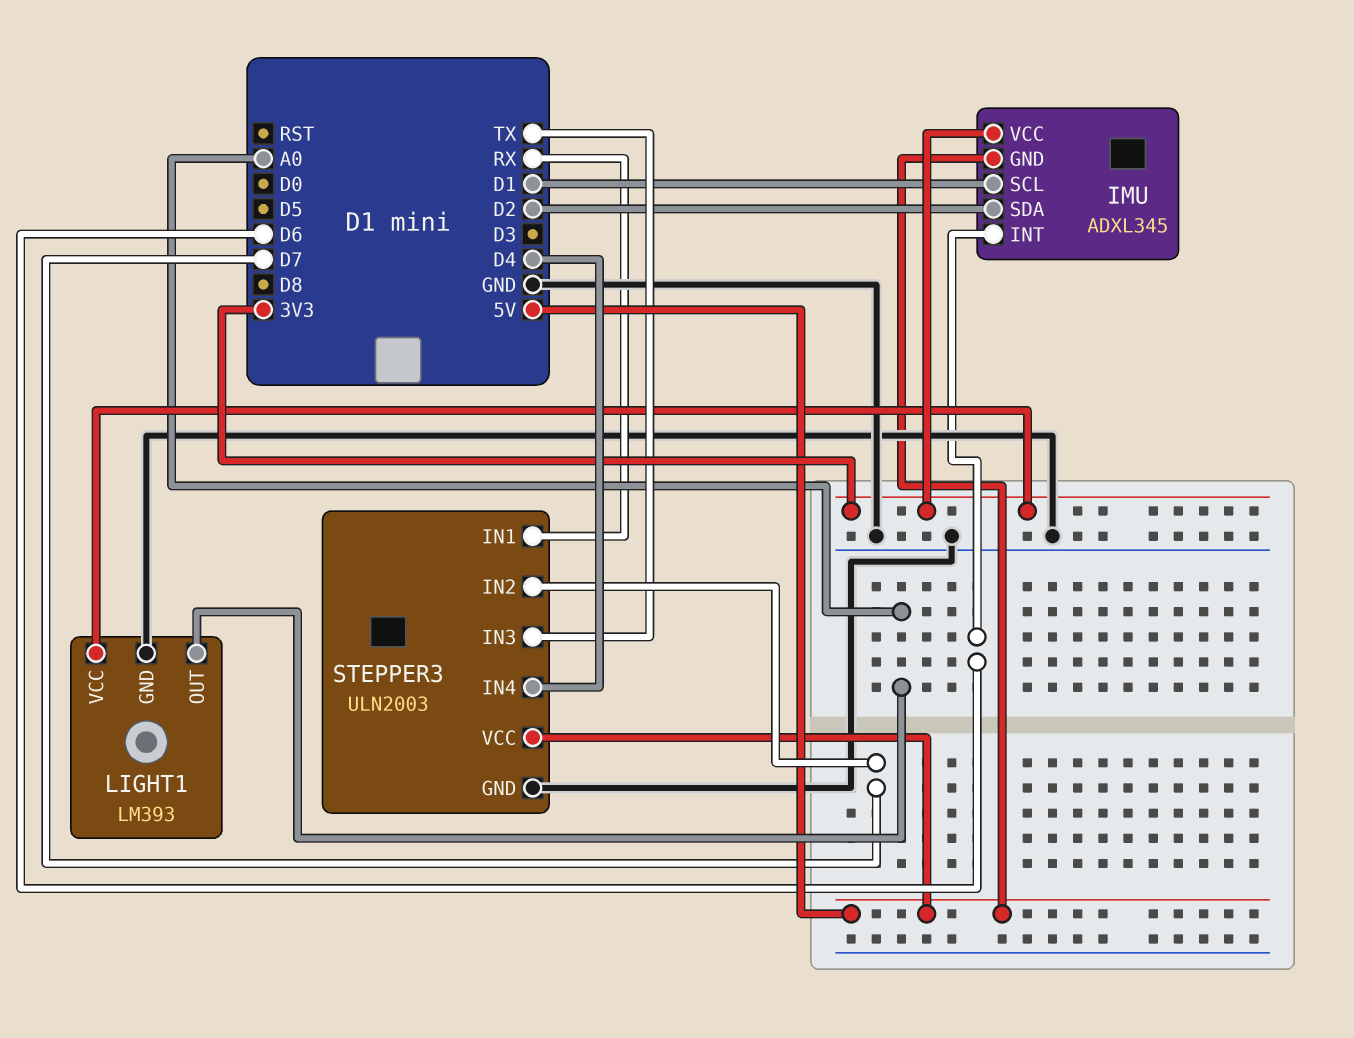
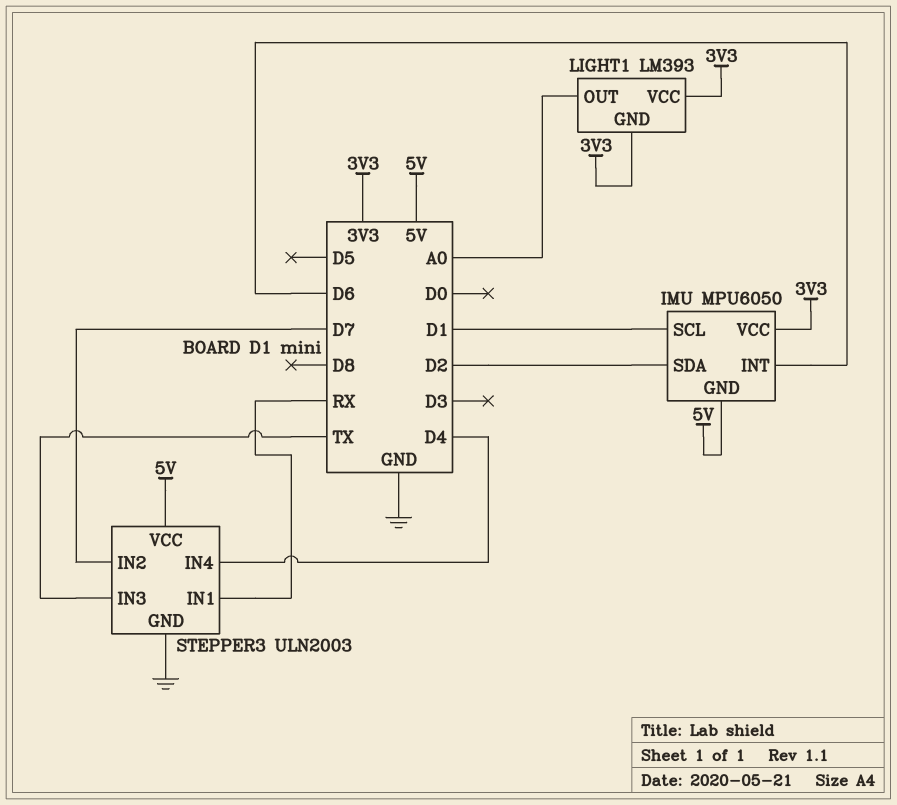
IMU: ADXL345 -> MPU6050
LIGHT1 pin GND: GND -> 3V3

